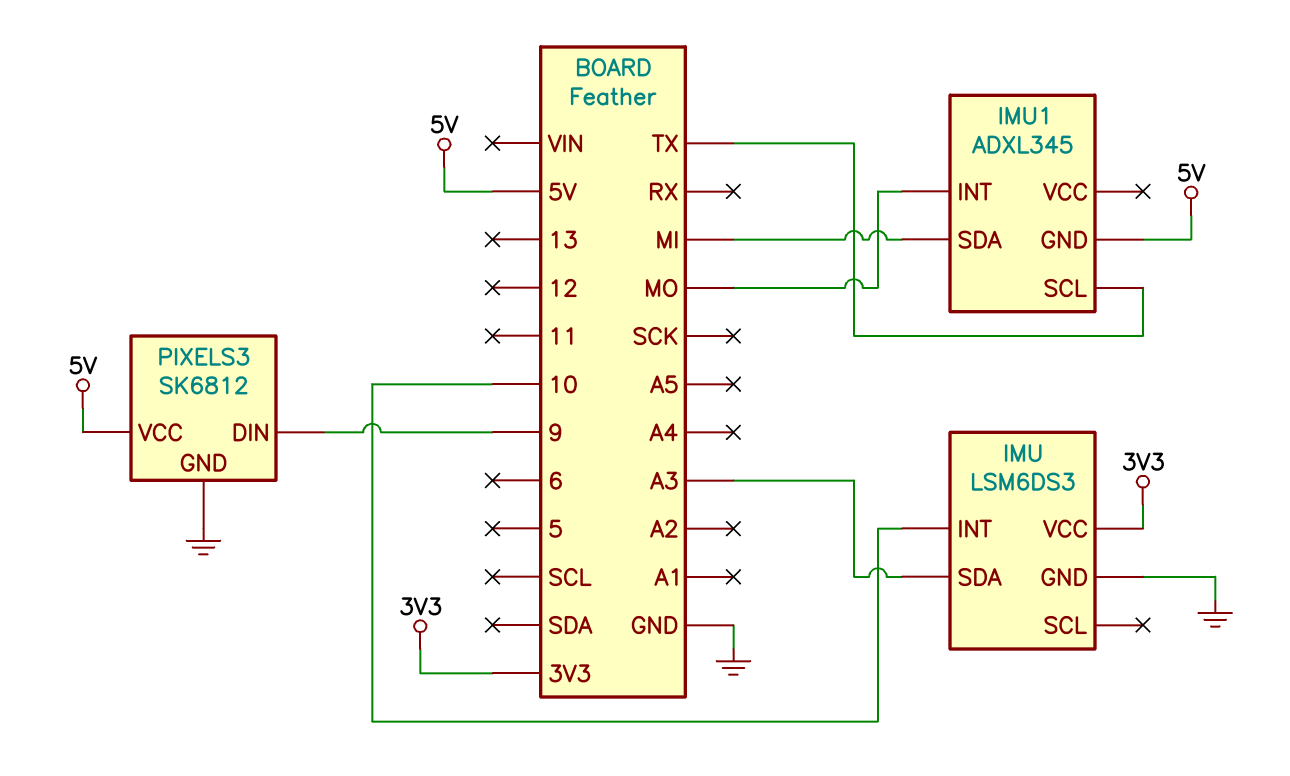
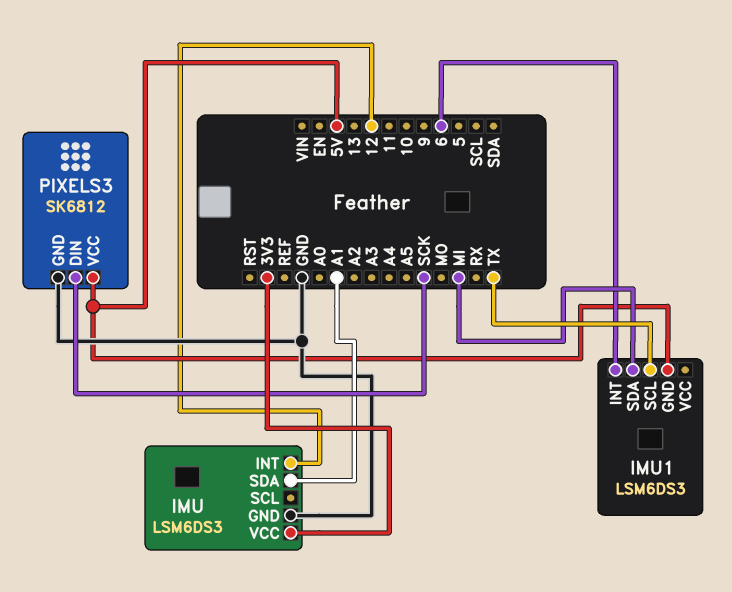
IMU pin INT: 10 -> 12
IMU pin SDA: A3 -> A1
IMU1: ADXL345 -> LSM6DS3
IMU1 pin INT: MO -> 6
PIXELS3 pin DIN: 9 -> SCK

